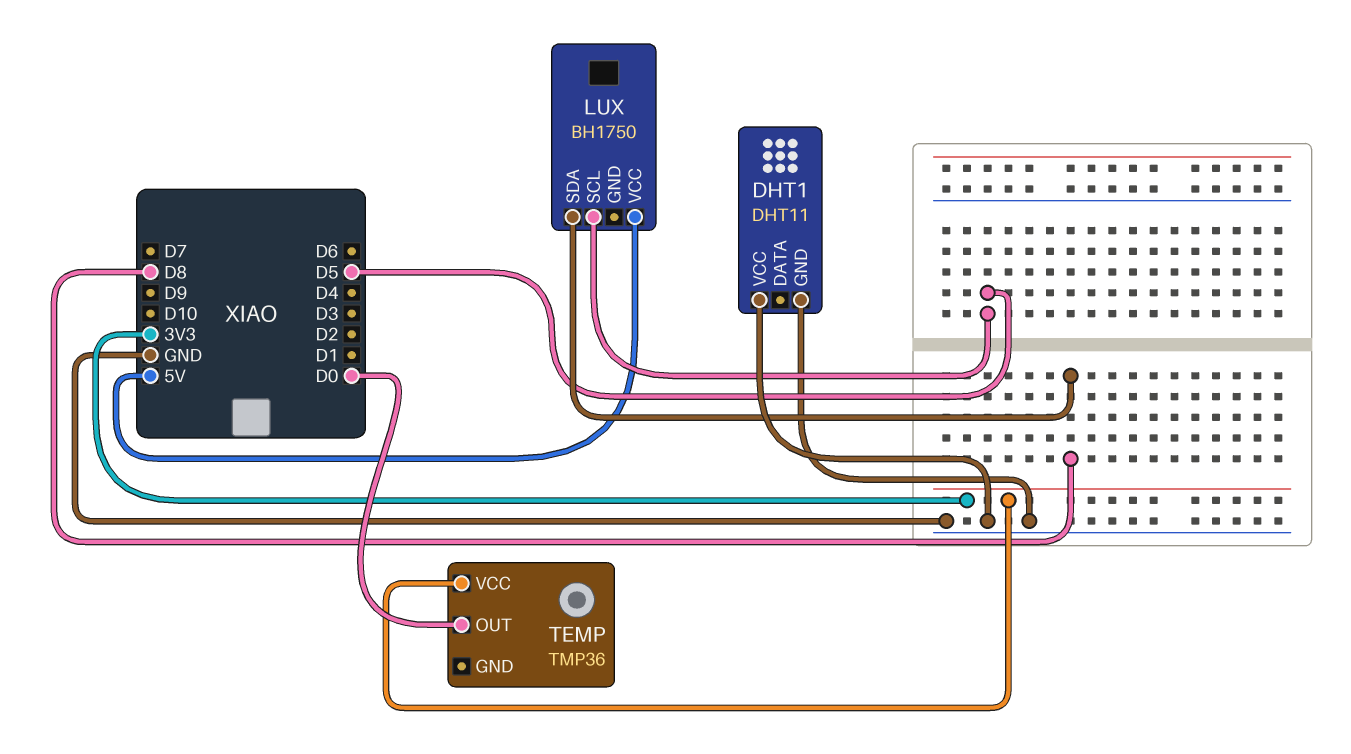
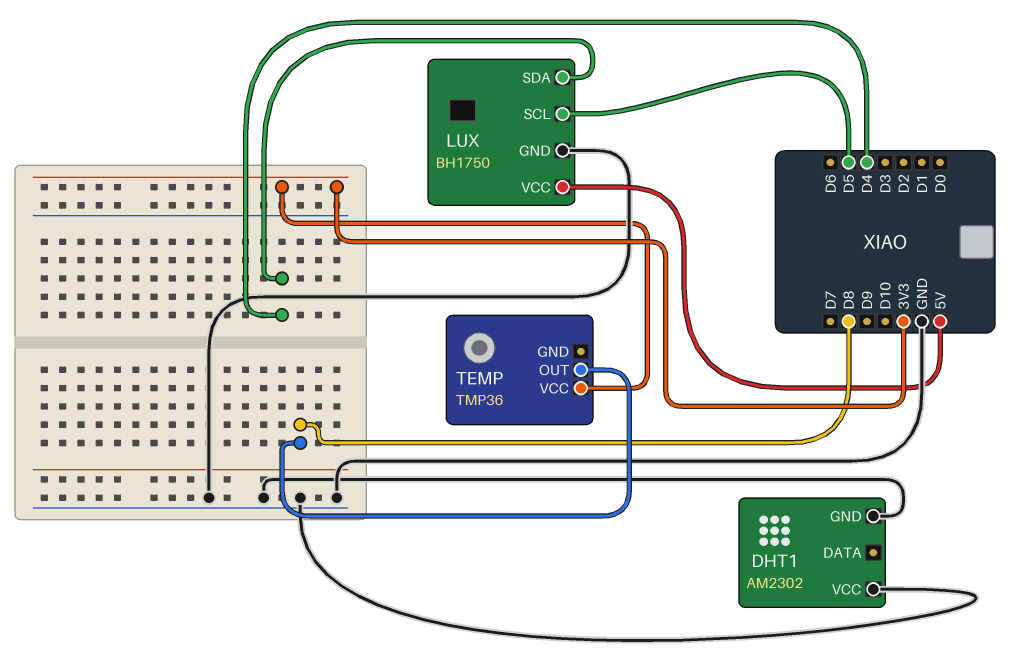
DHT1: DHT11 -> AM2302
LUX pin GND: none -> GND
LUX pin SDA: D8 -> D4
TEMP pin OUT: D0 -> D8

